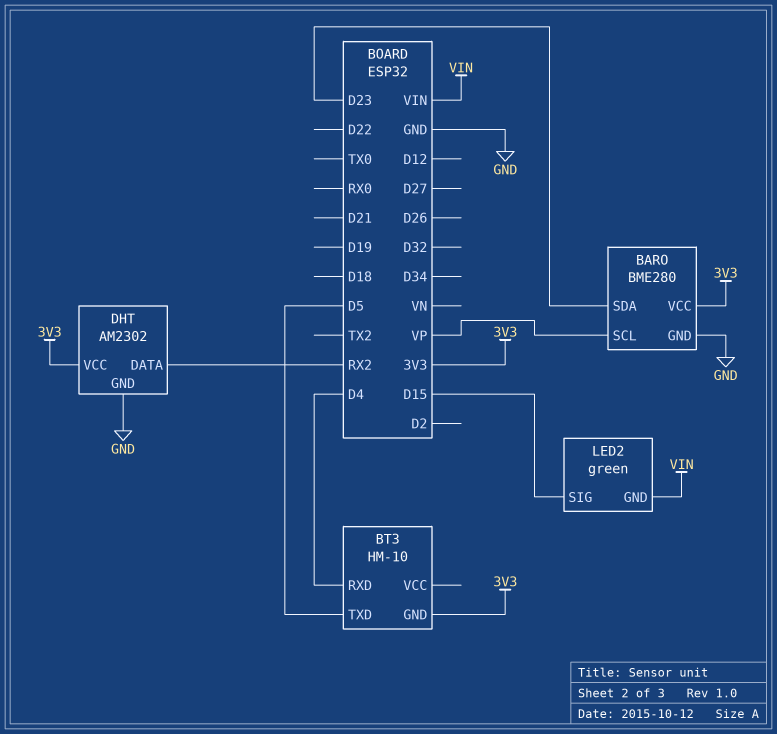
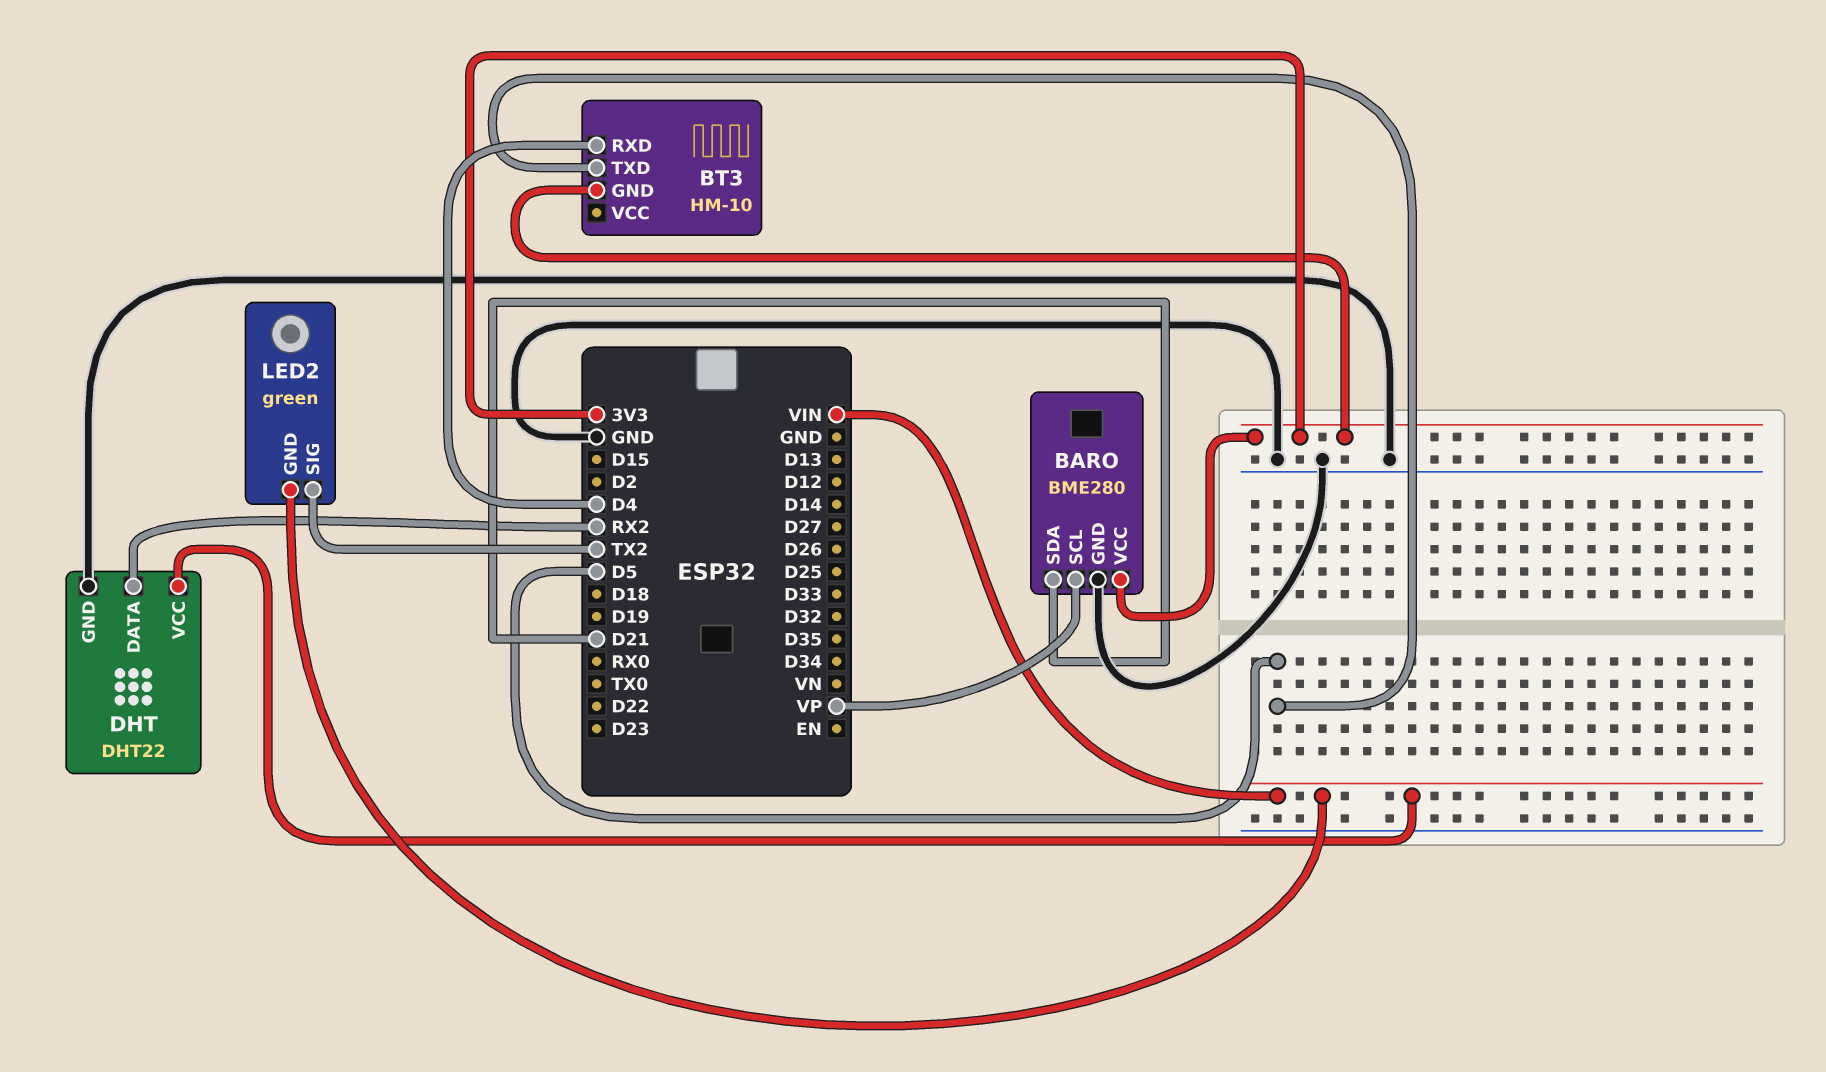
BARO pin SDA: D23 -> D21
DHT: AM2302 -> DHT22
DHT pin VCC: 3V3 -> VIN
LED2 pin SIG: D15 -> TX2

